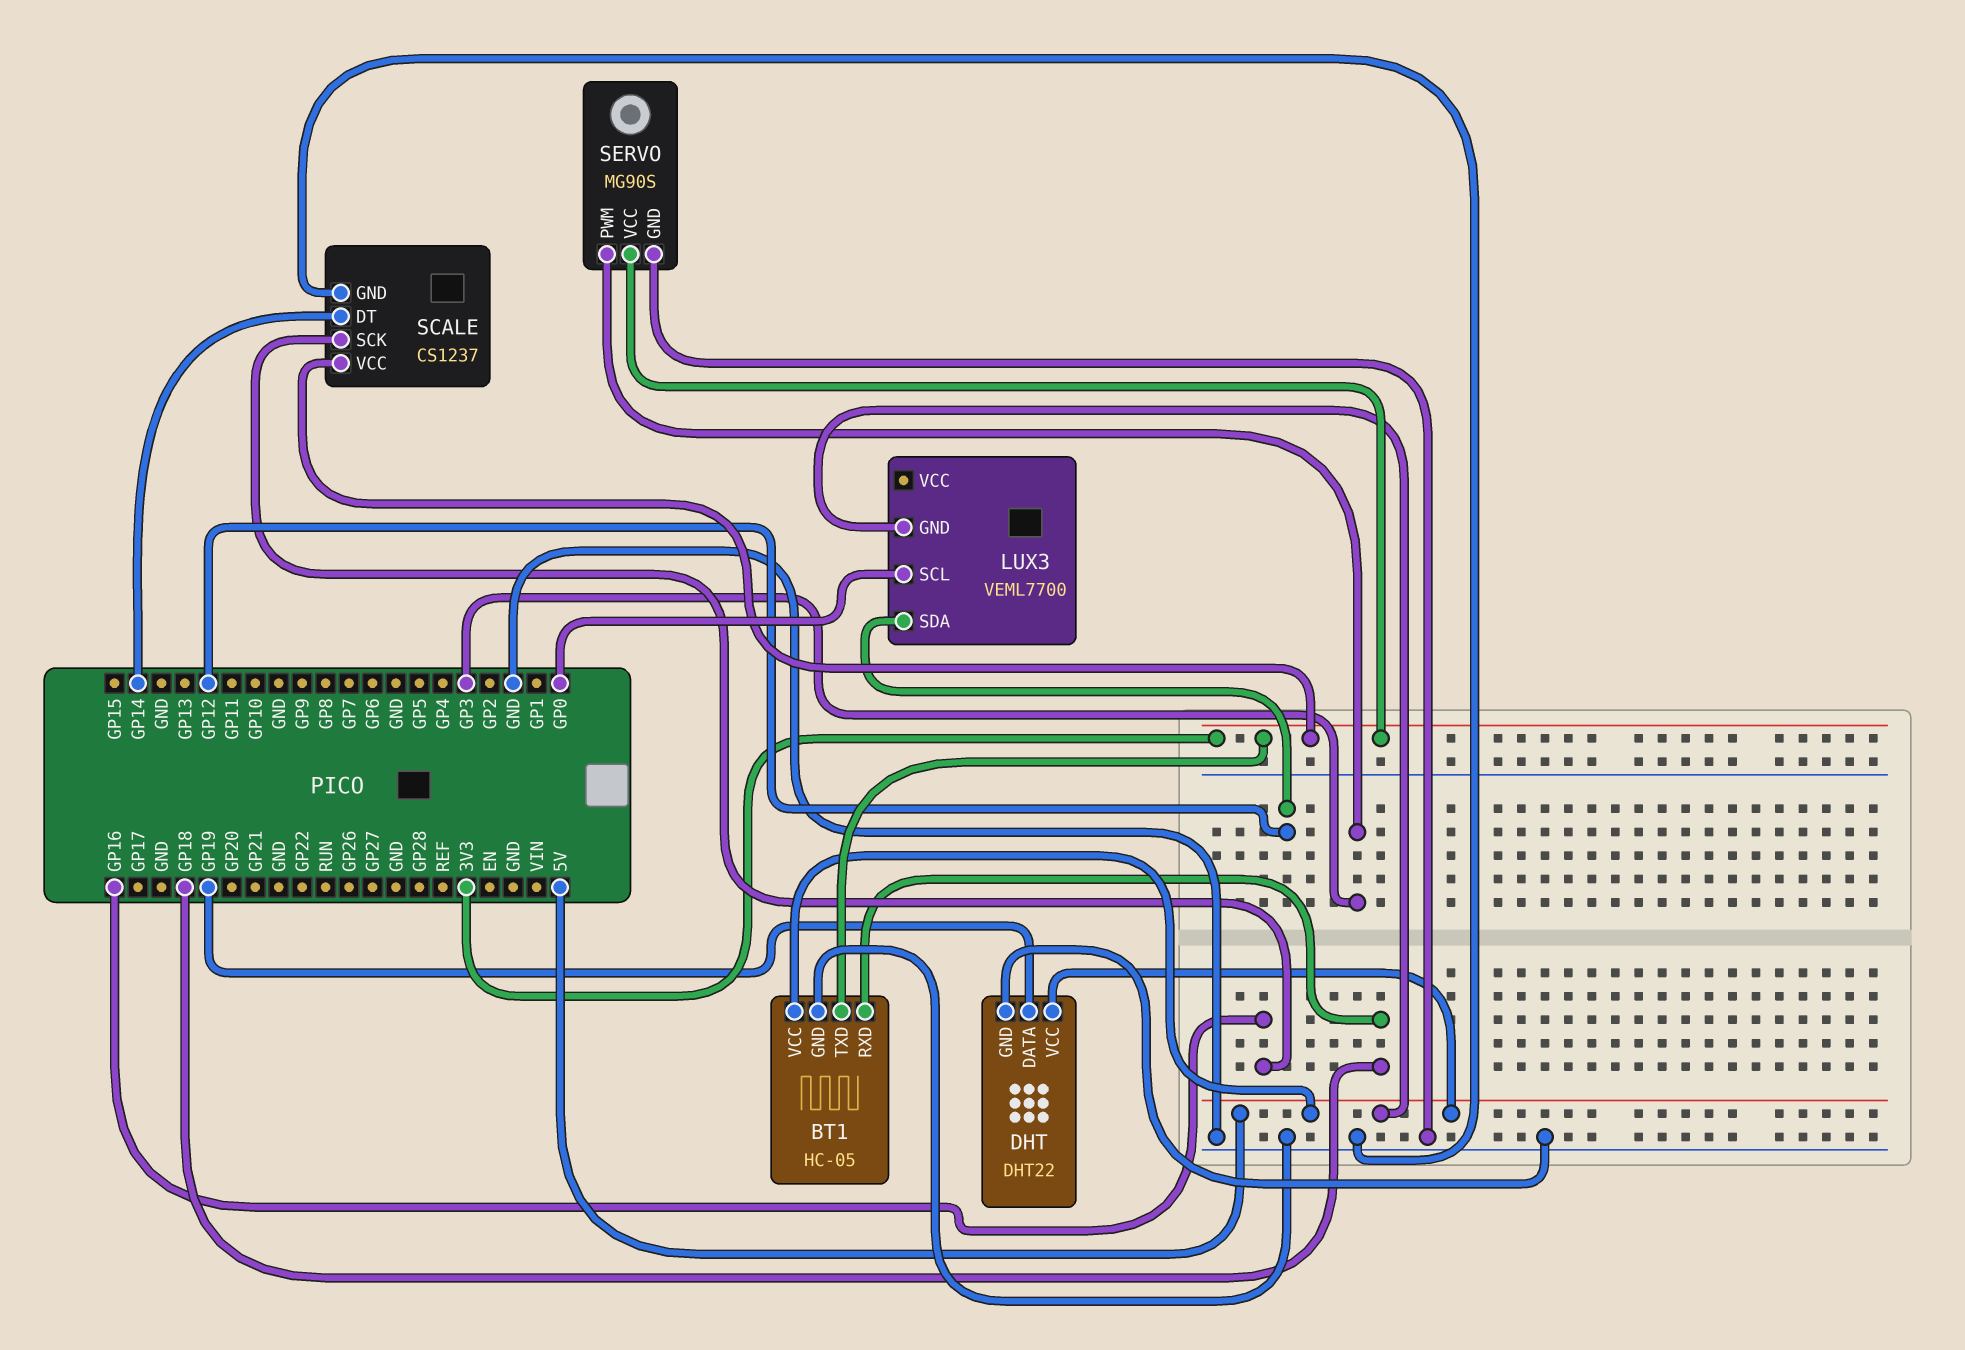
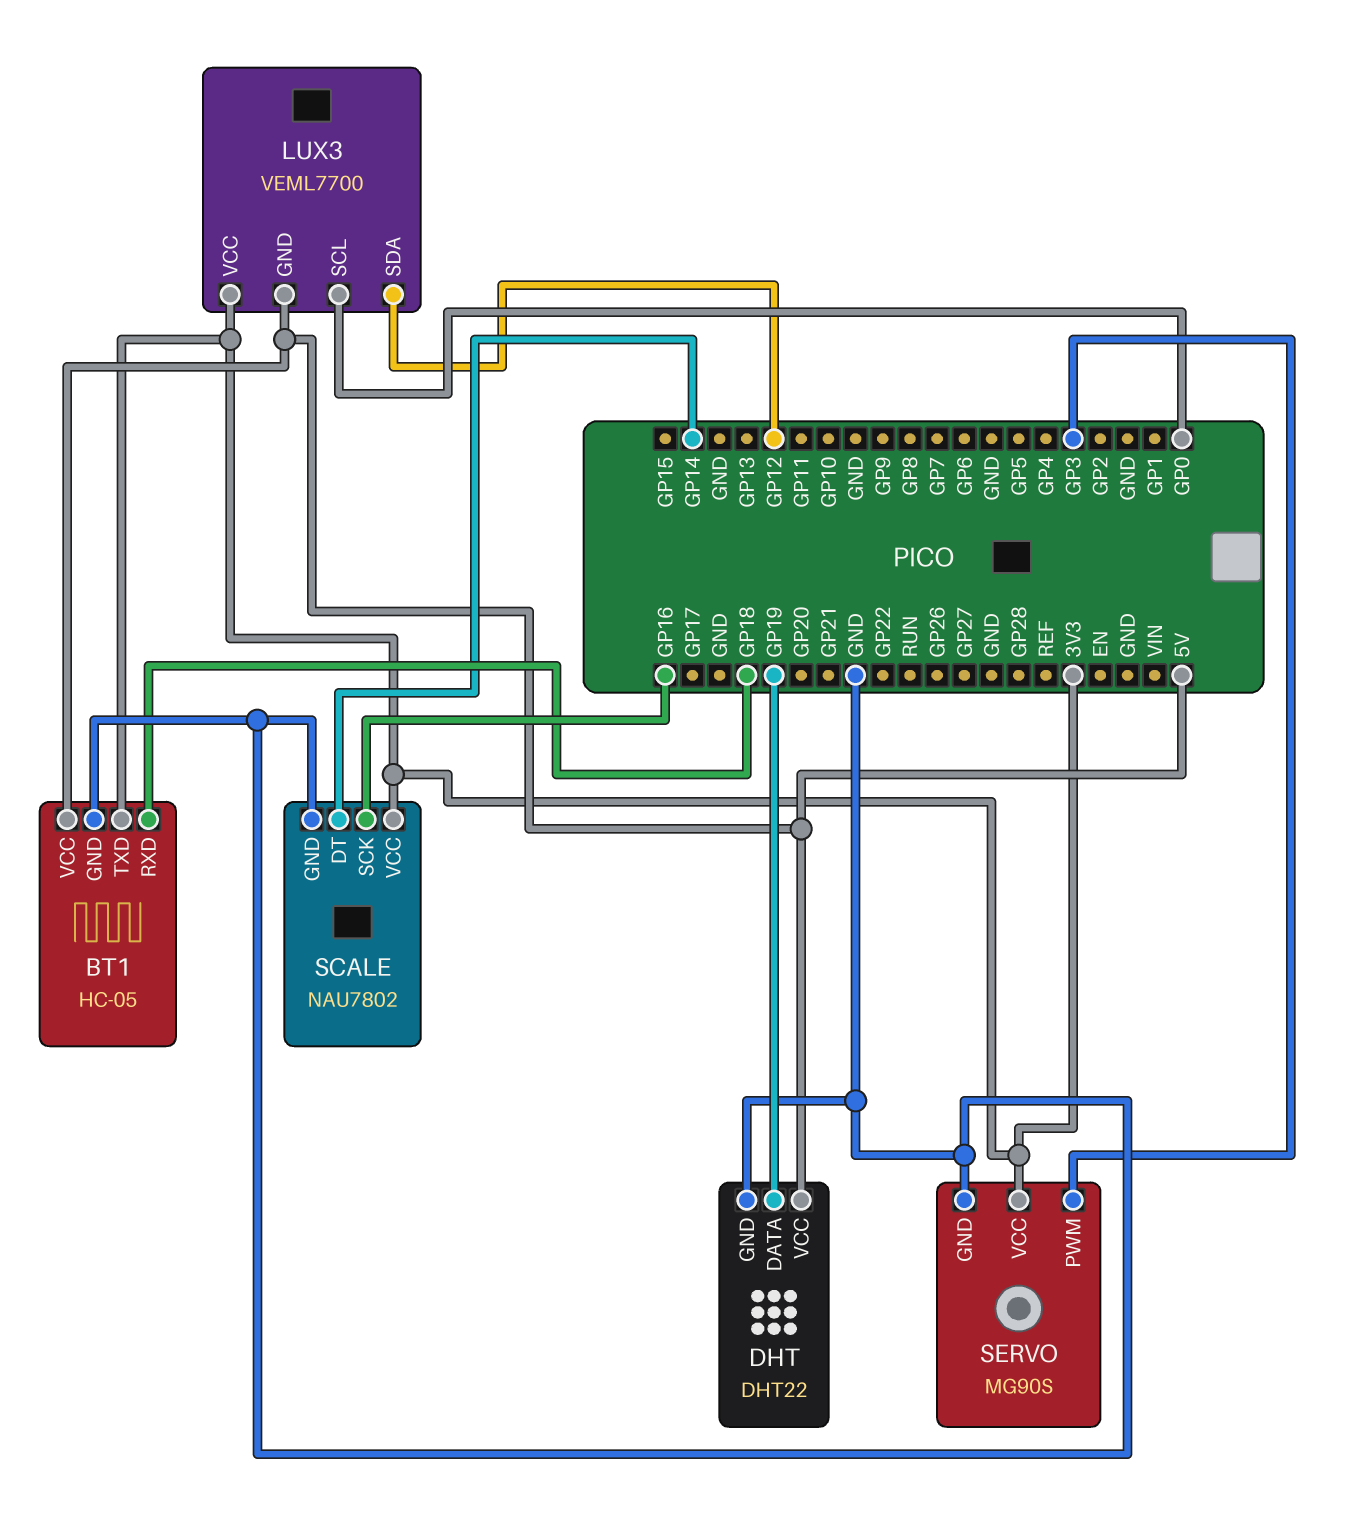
LUX3 pin VCC: none -> 3V3
SCALE: CS1237 -> NAU7802

